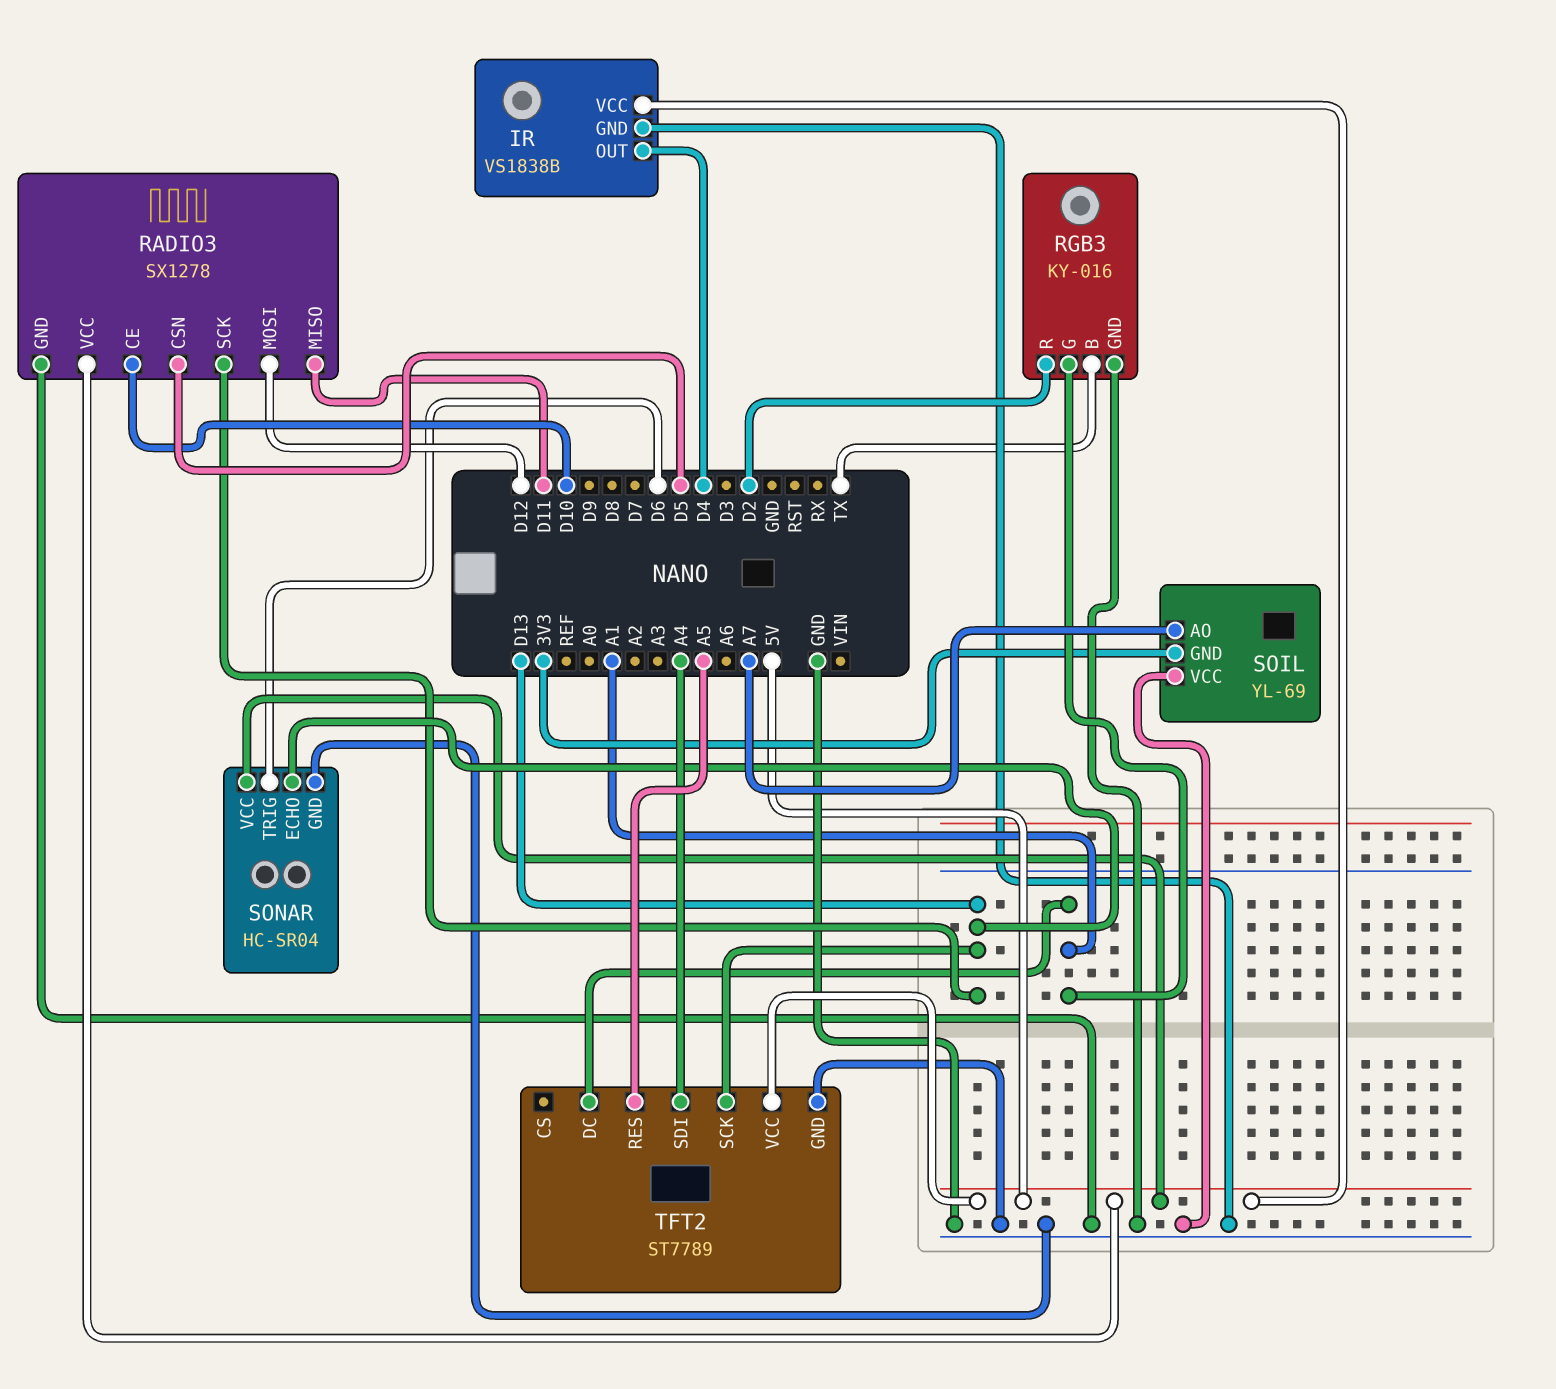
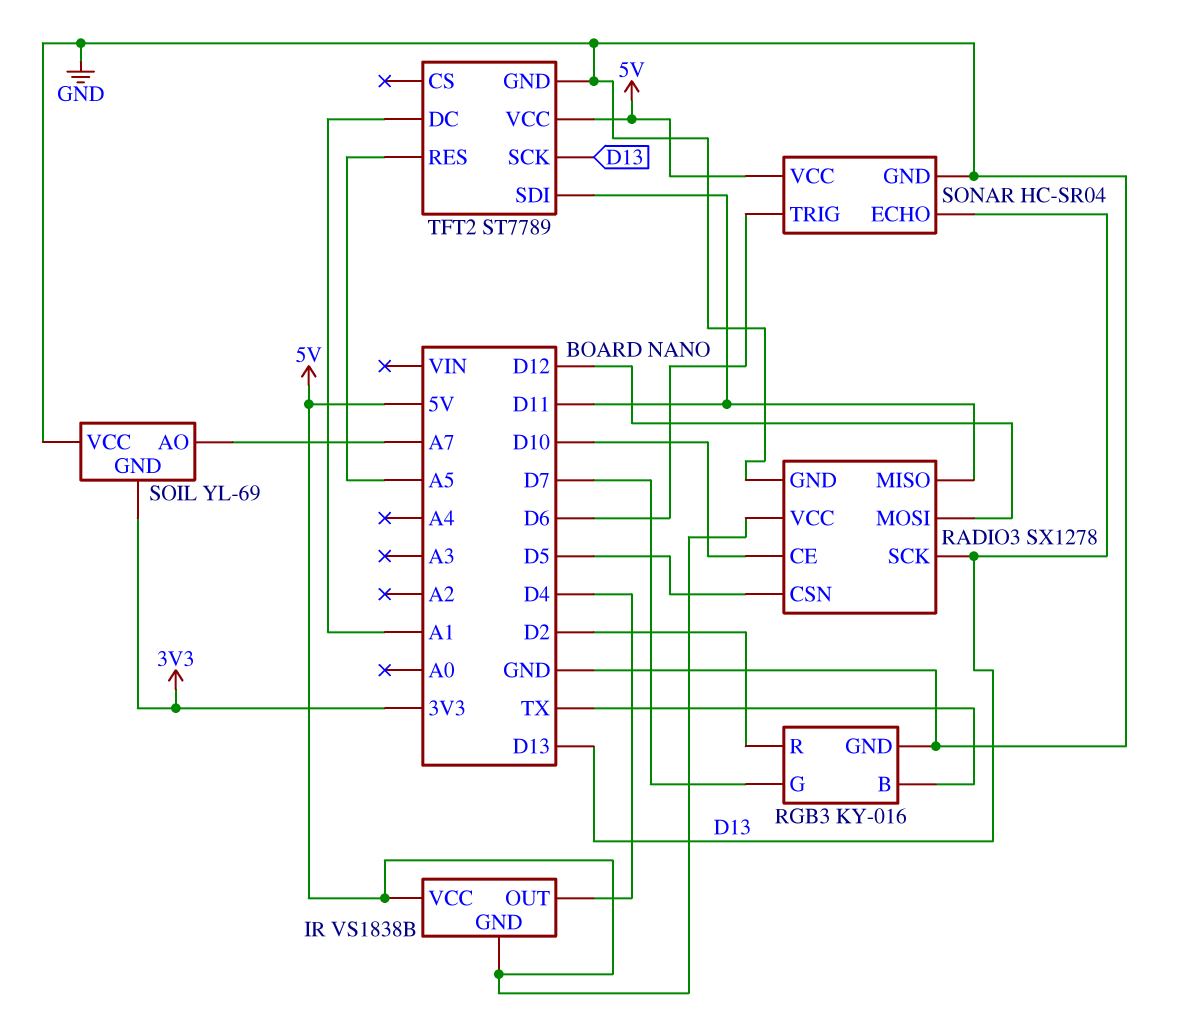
IR pin GND: GND -> 5V
RGB3 pin G: A1 -> D7
TFT2 pin SDI: A4 -> D11

